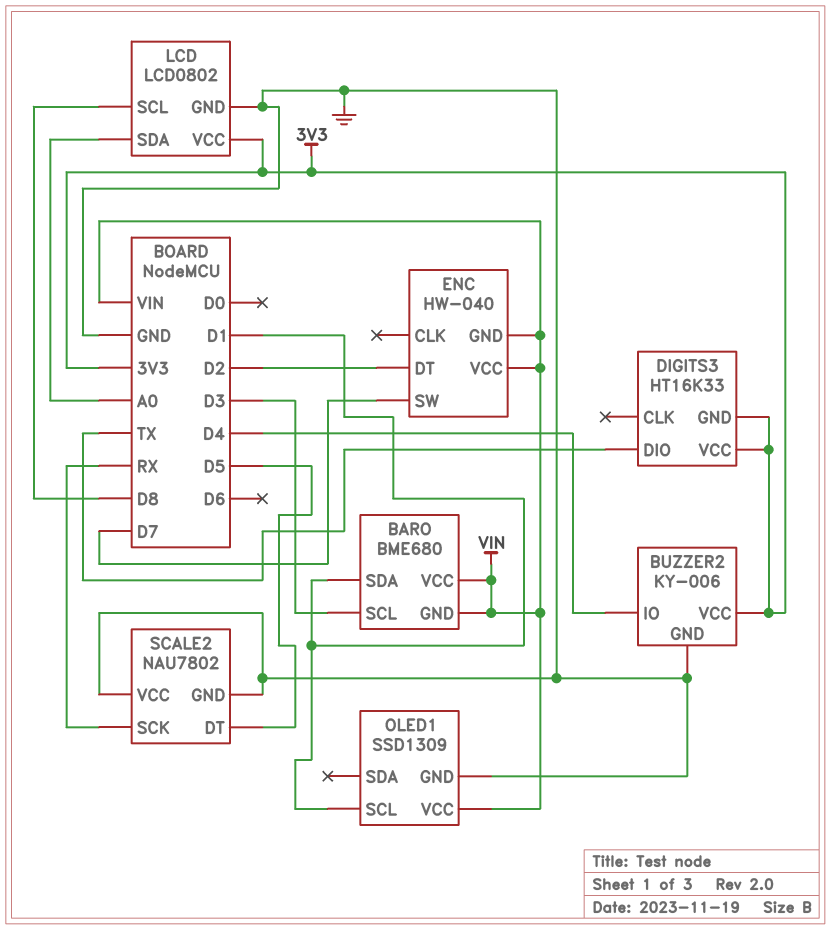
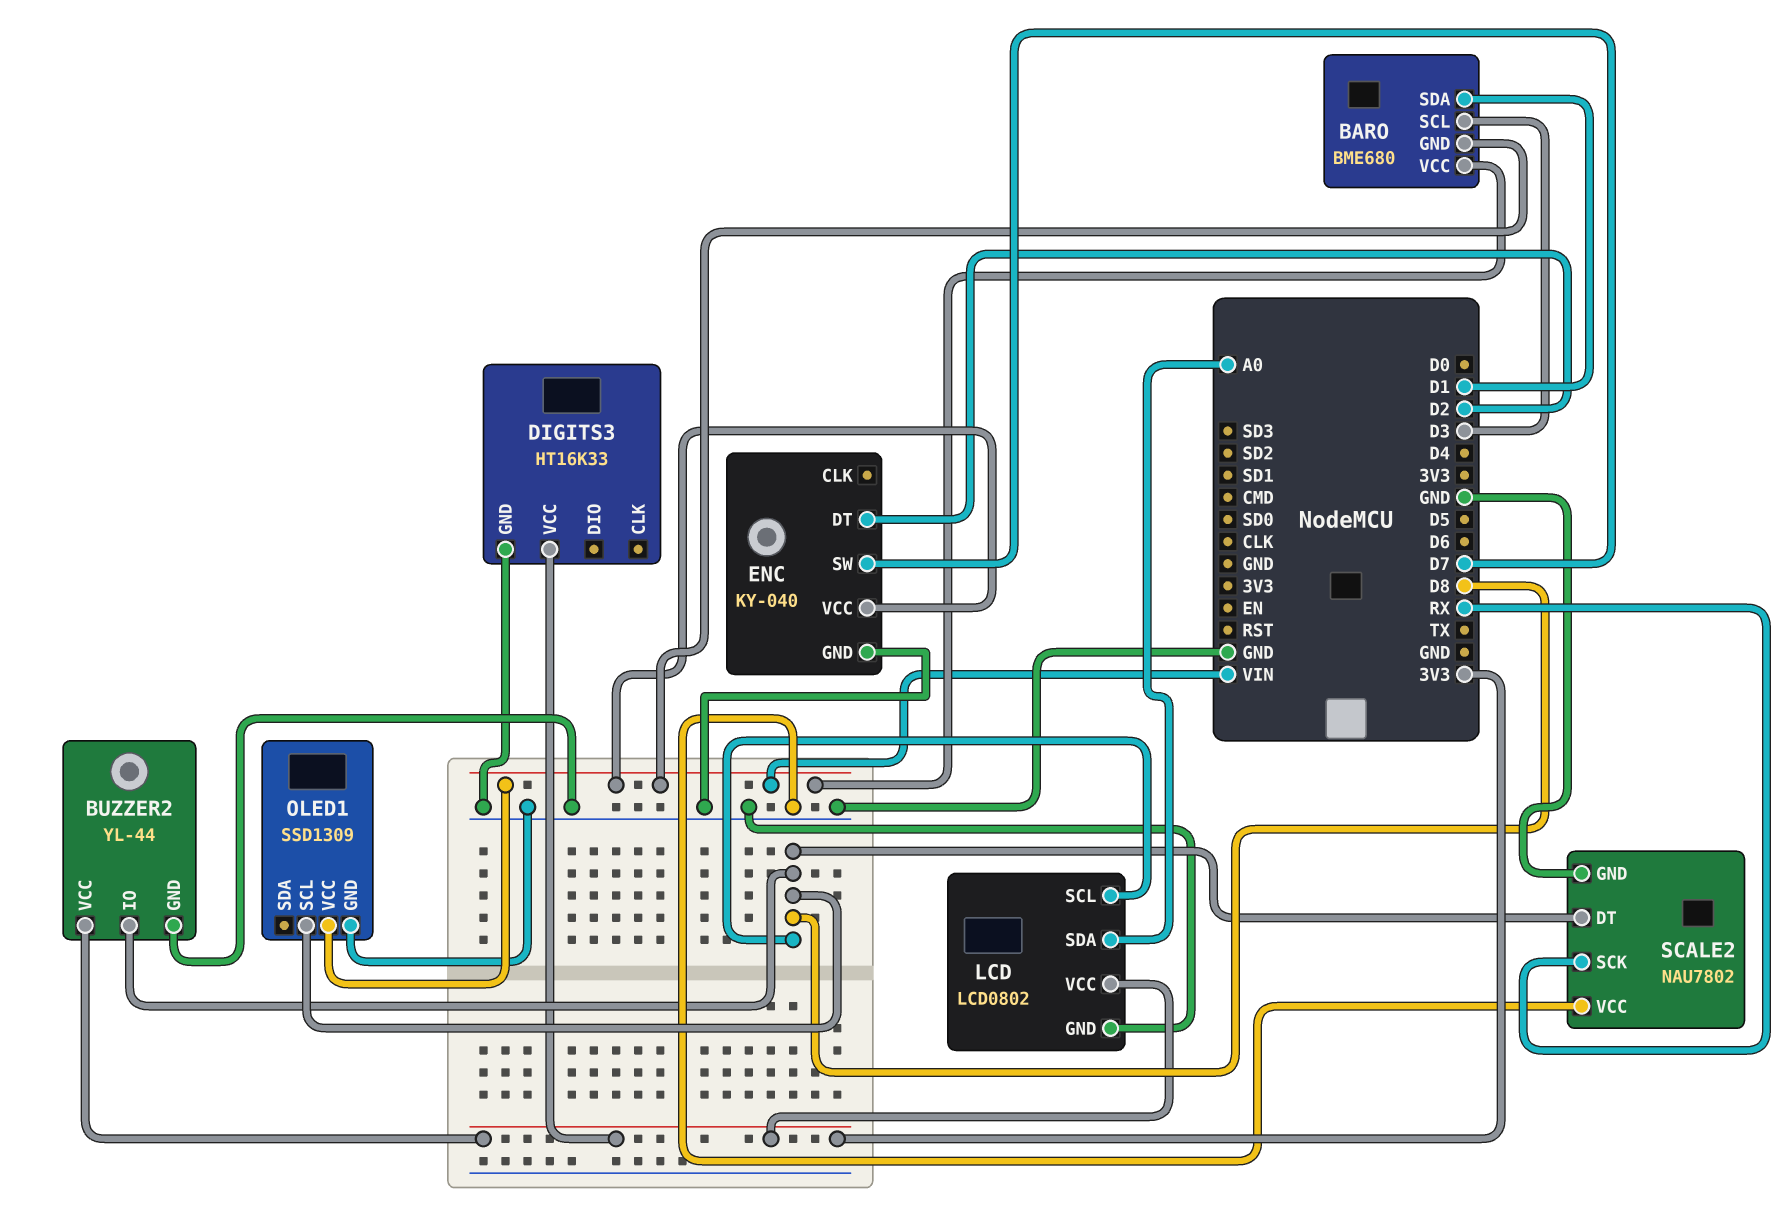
BUZZER2: KY-006 -> YL-44
BUZZER2 pin IO: D4 -> D8
DIGITS3 pin DIO: TX -> none
DIGITS3 pin GND: 3V3 -> GND
ENC: HW-040 -> KY-040
ENC pin GND: VIN -> GND
OLED1 pin SCL: D1 -> D8
SCALE2 pin DT: D5 -> D8

